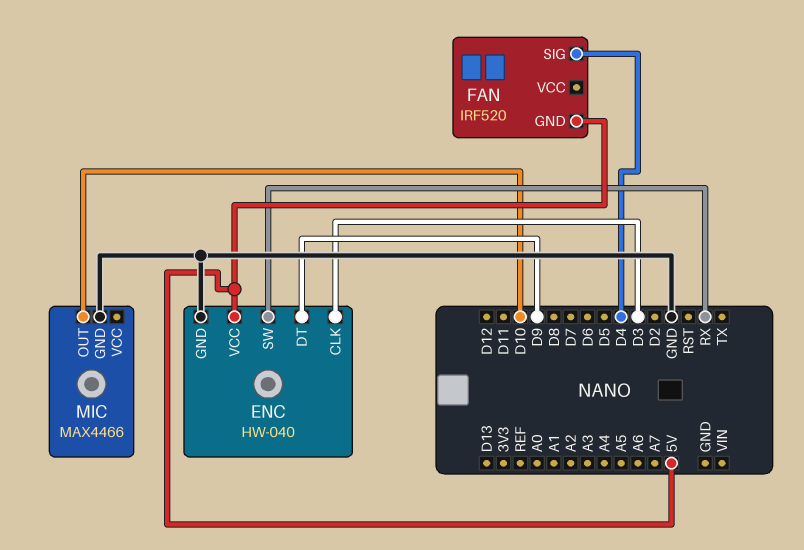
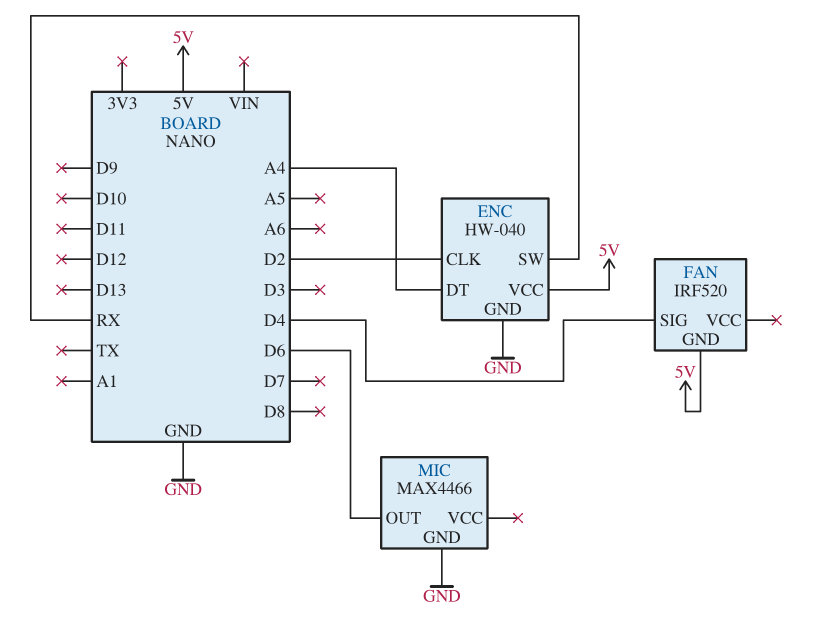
ENC pin CLK: D3 -> D2
ENC pin DT: D9 -> A4
MIC pin OUT: D10 -> D6

